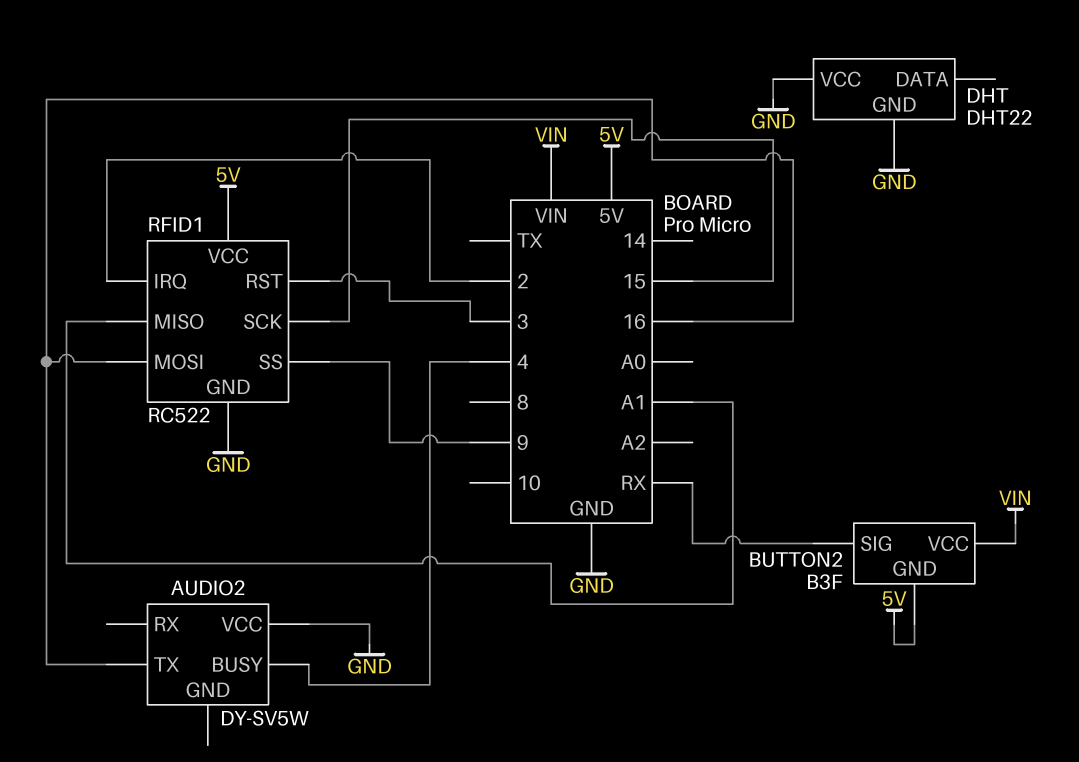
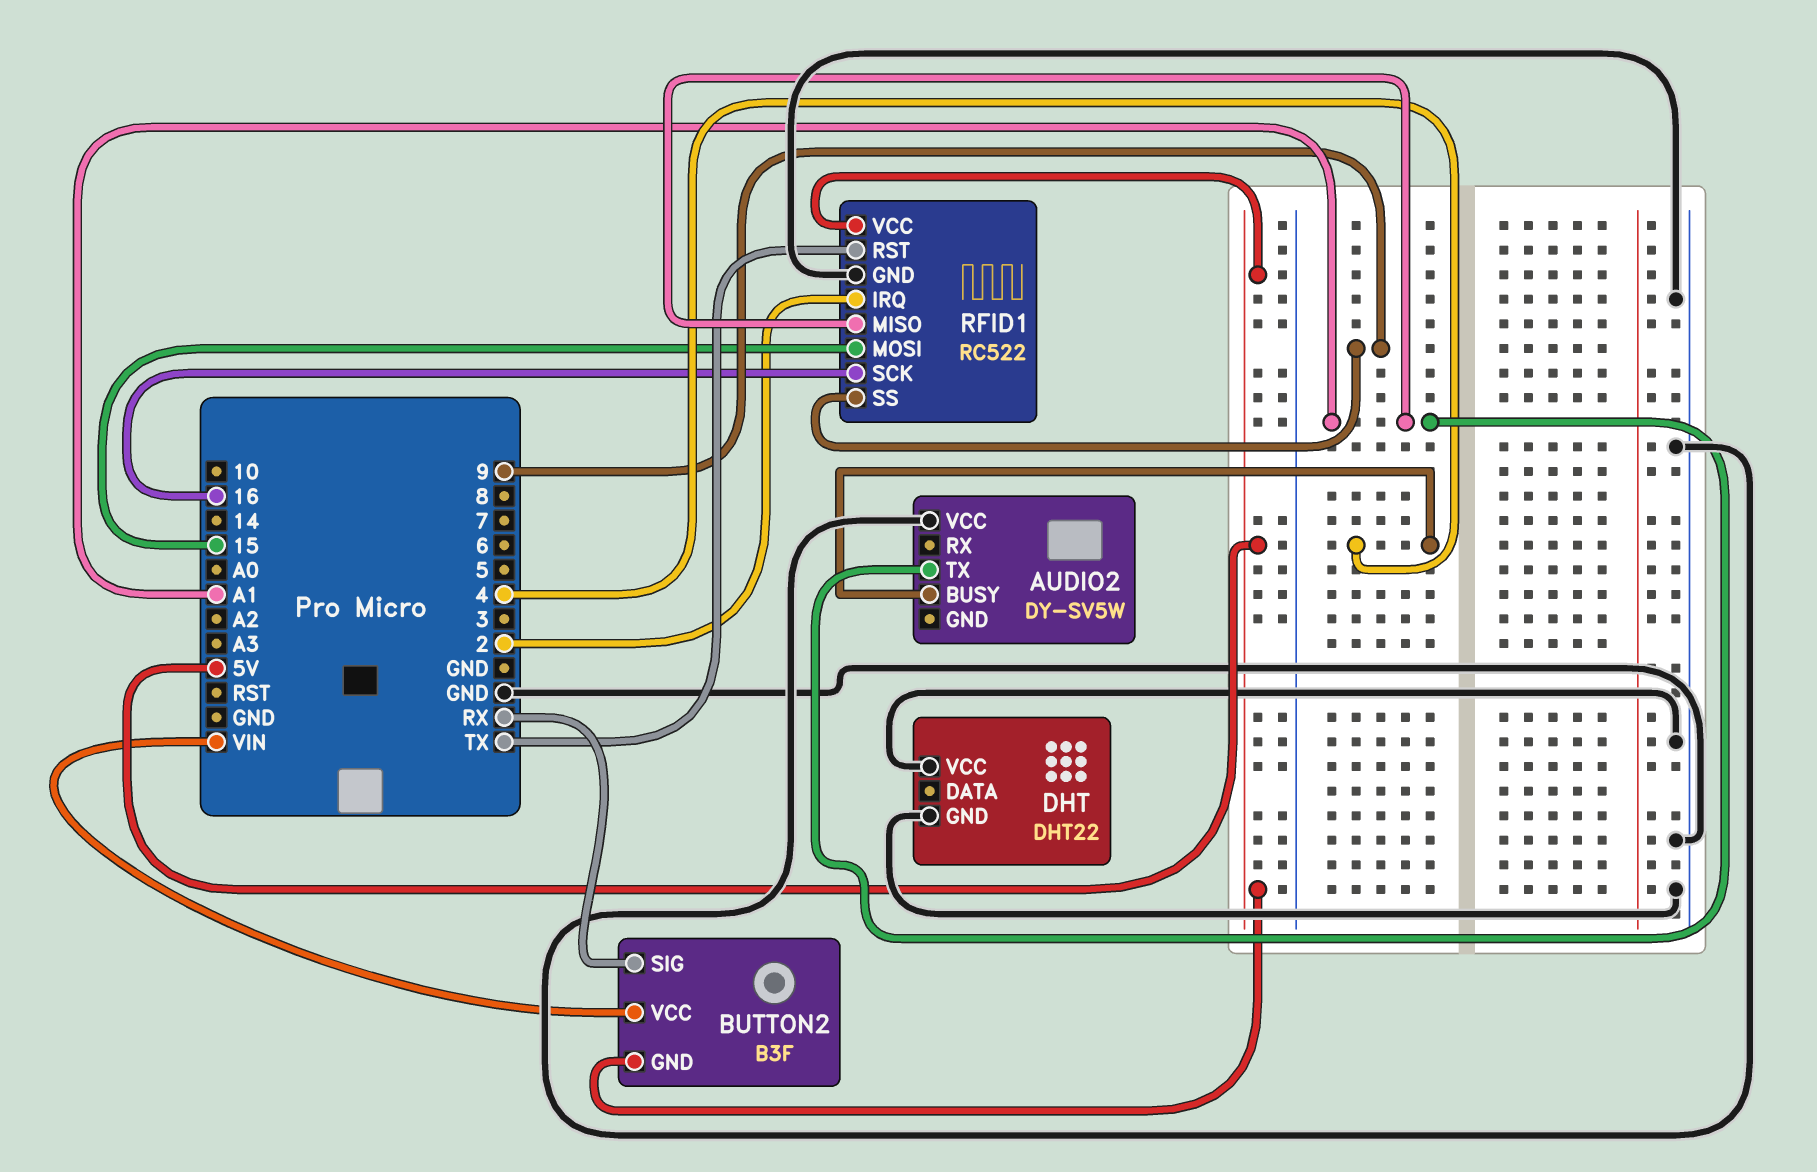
AUDIO2 pin TX: 16 -> A1
RFID1 pin MOSI: 16 -> 15
RFID1 pin RST: 3 -> TX
RFID1 pin SCK: 15 -> 16

